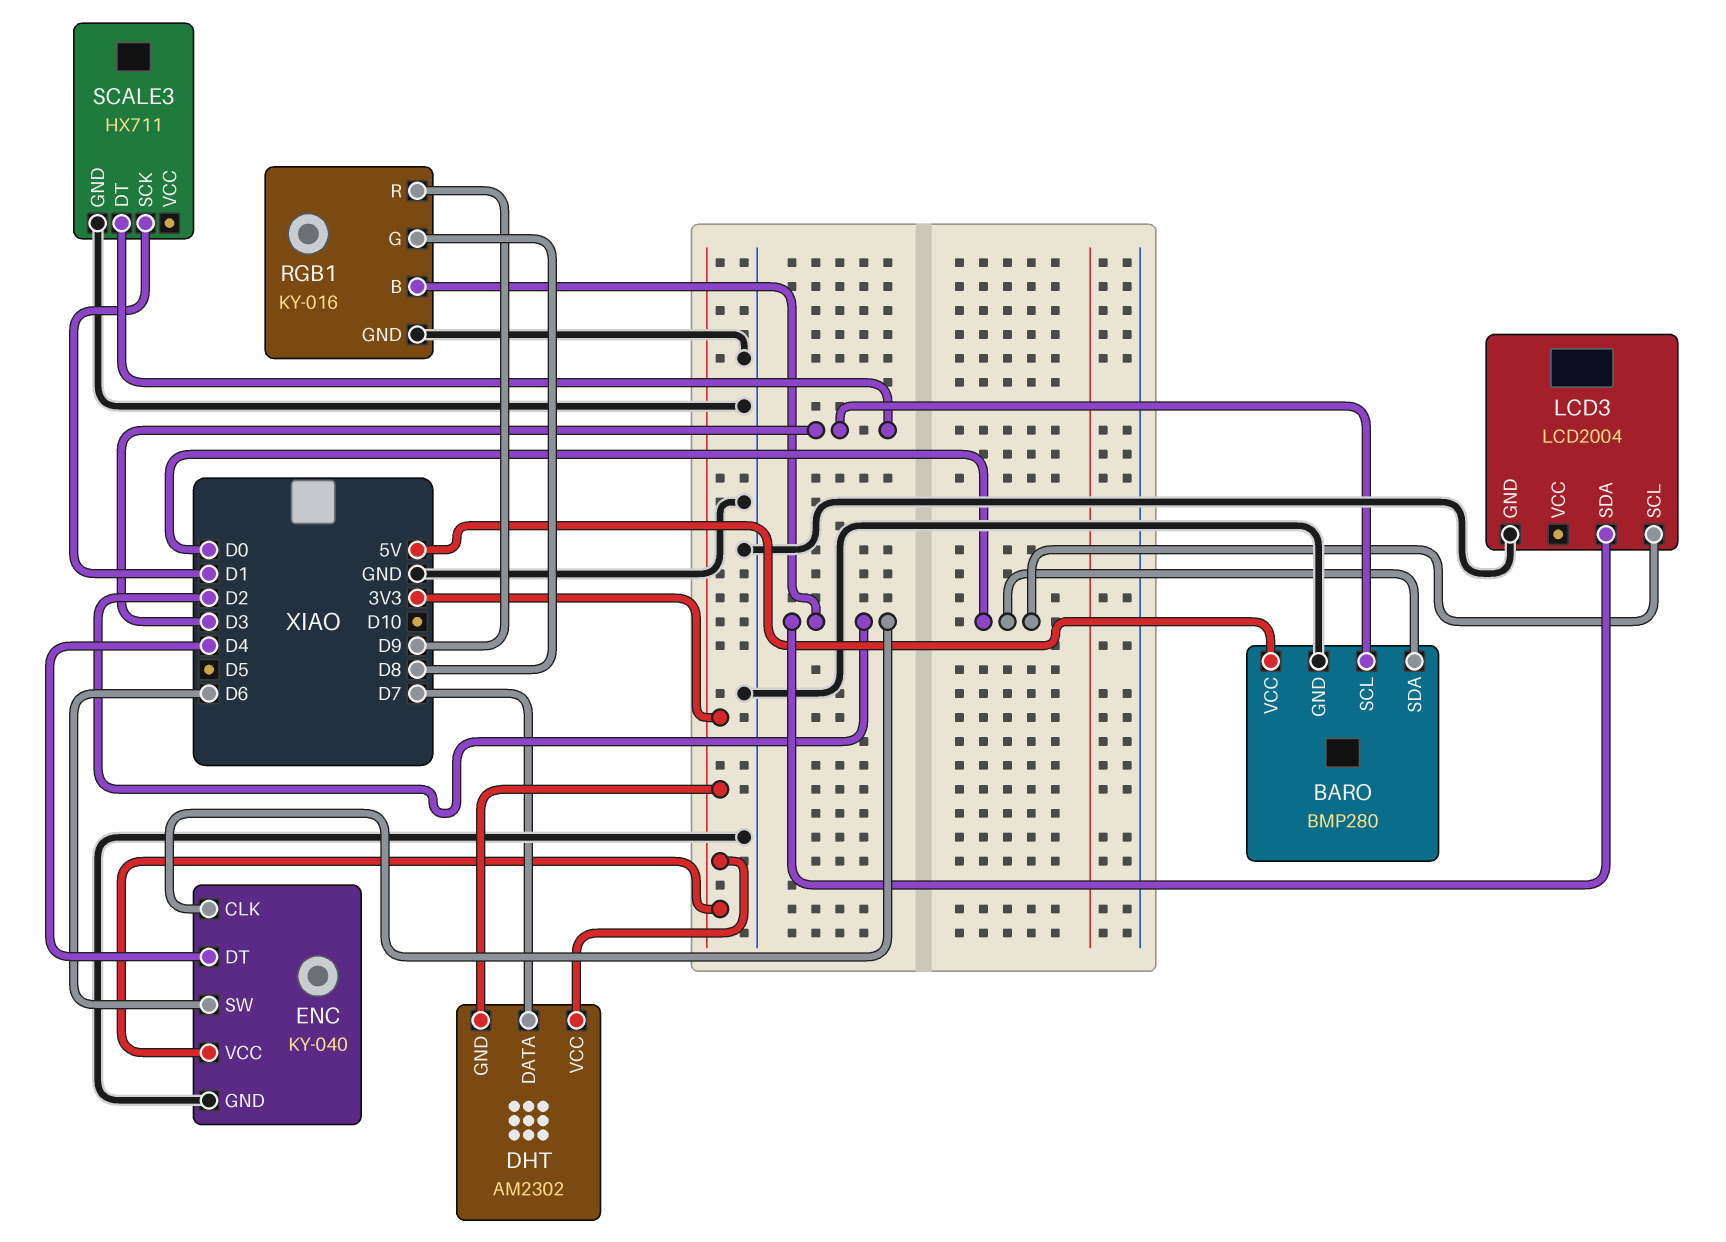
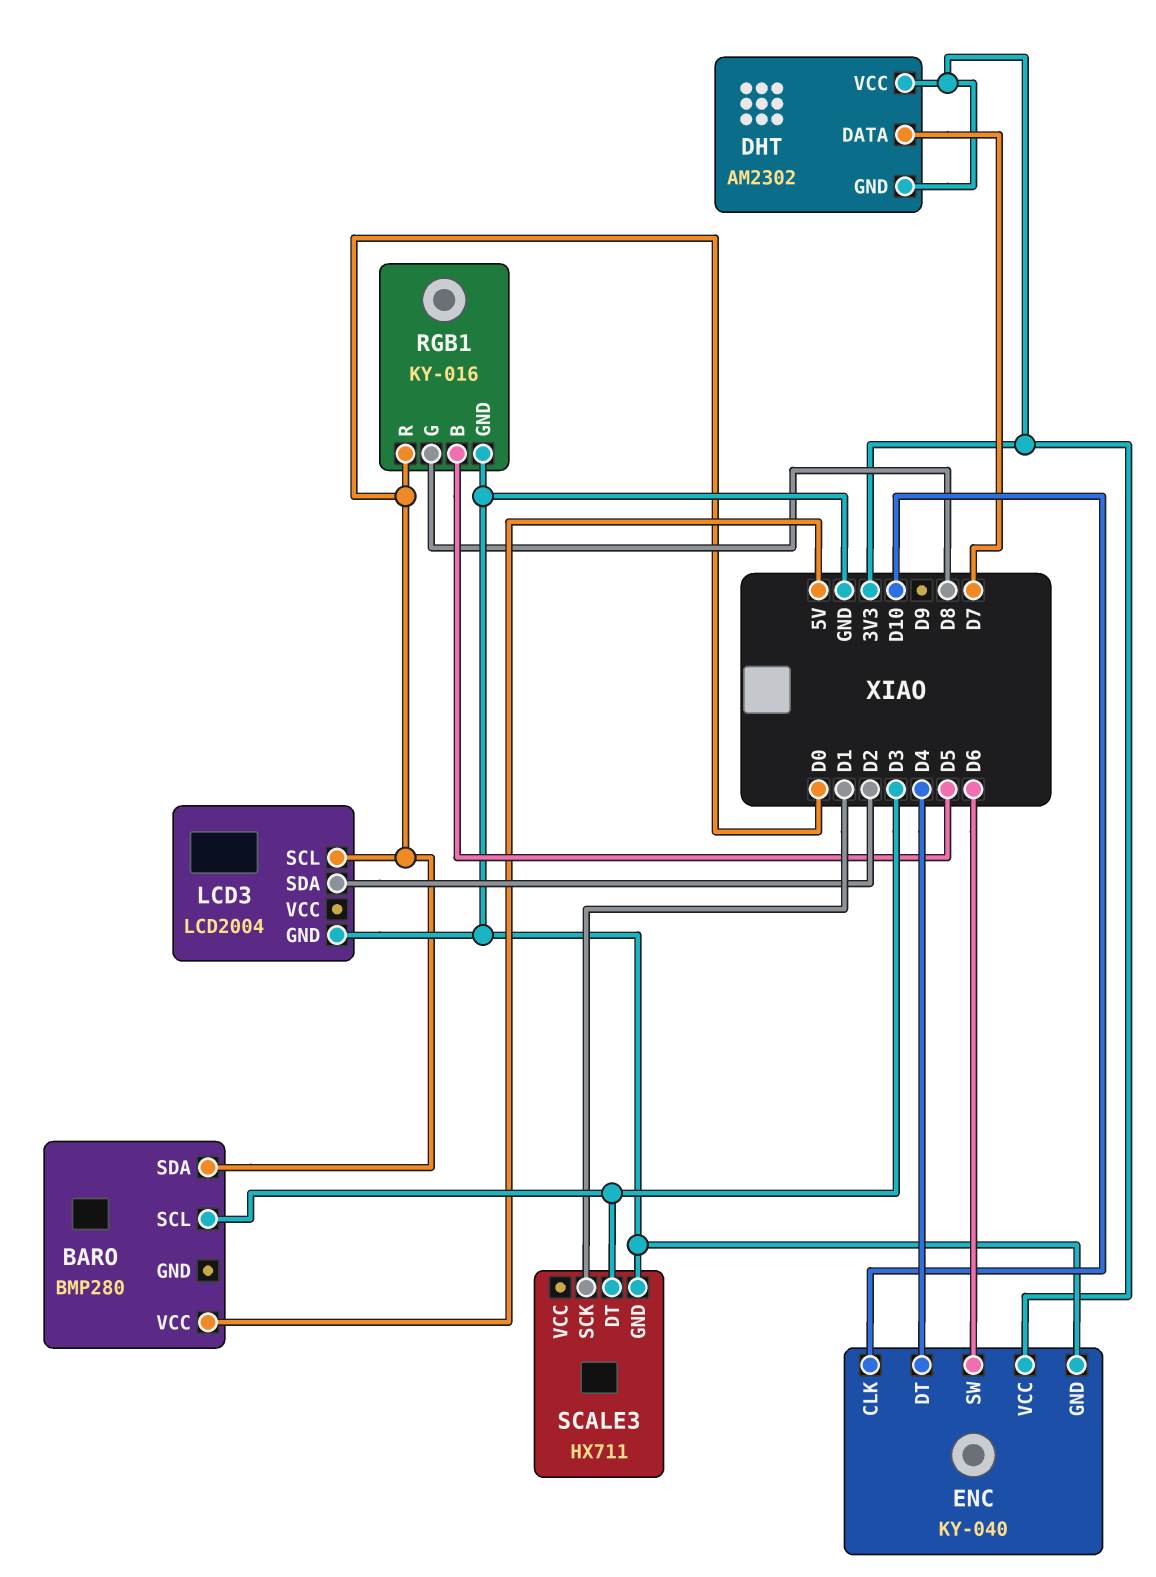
BARO pin GND: GND -> none
ENC pin CLK: D2 -> D10
RGB1 pin B: D2 -> D5
RGB1 pin R: D9 -> D0

